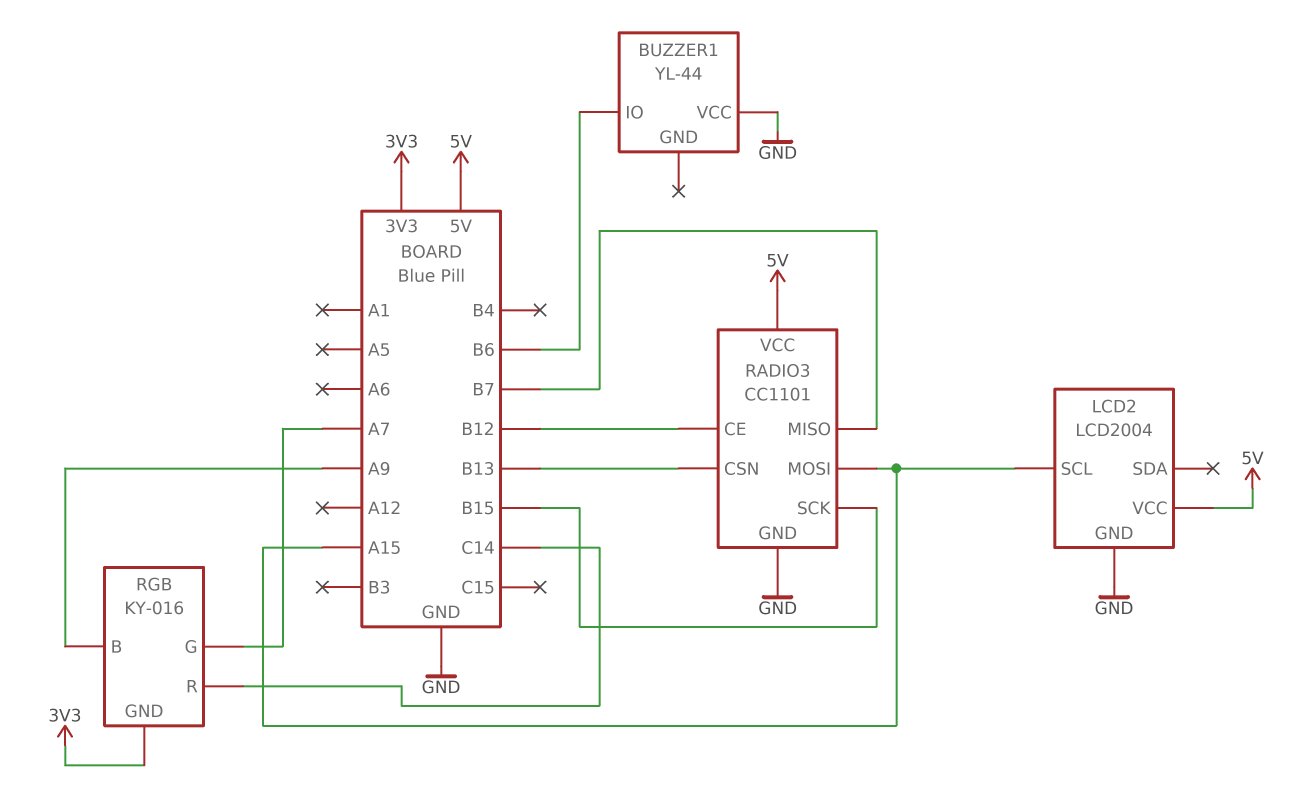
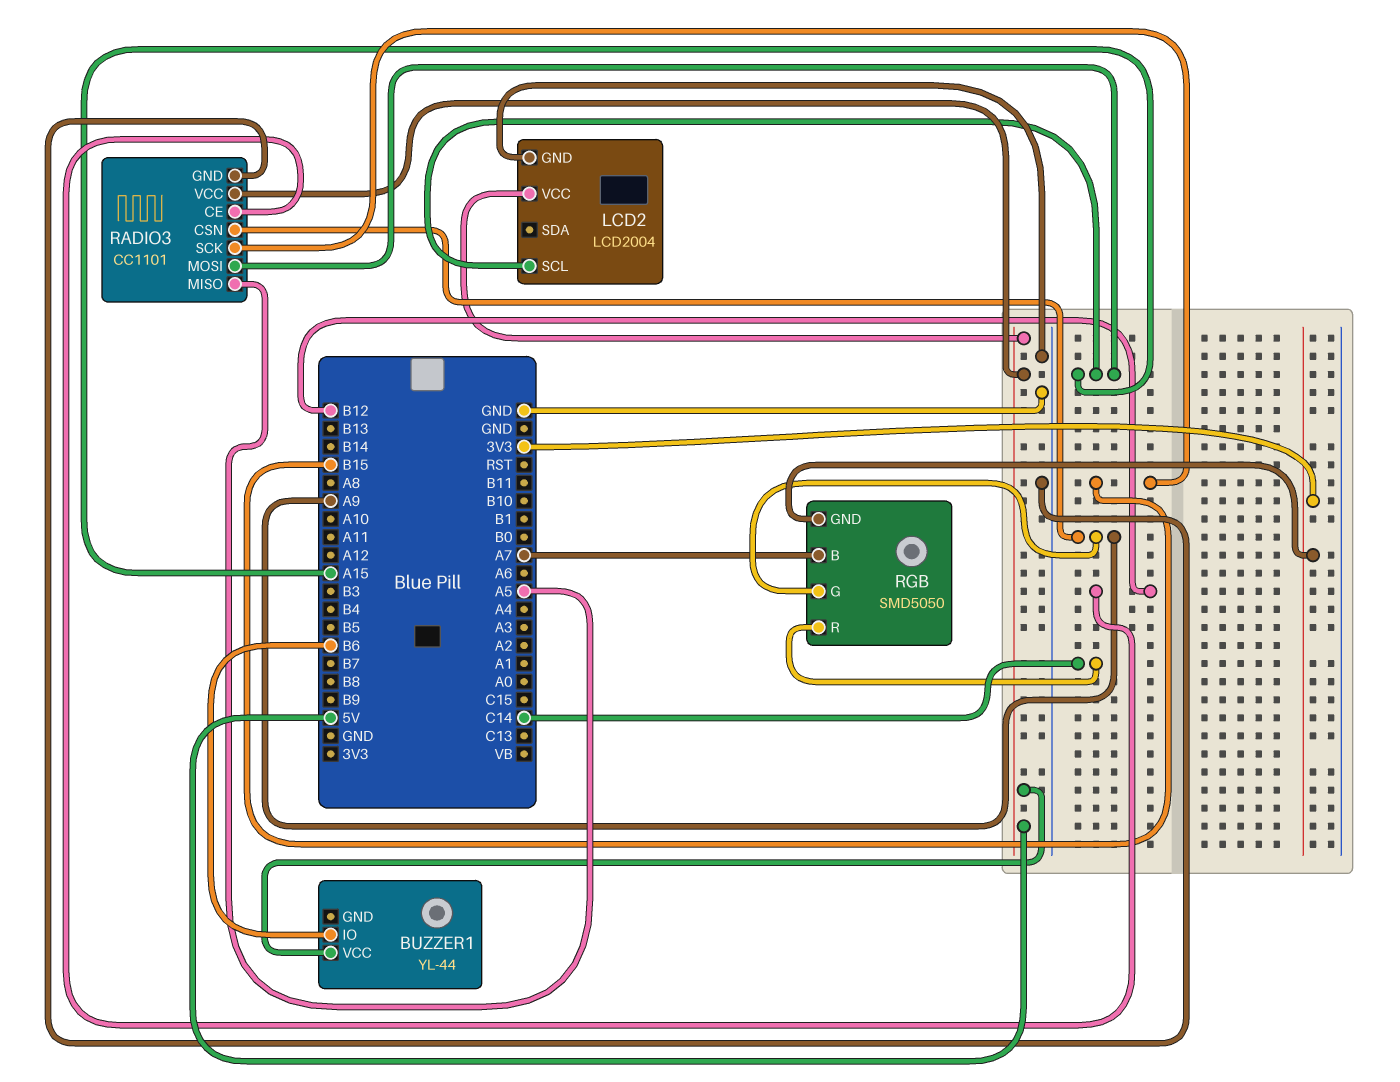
BUZZER1 pin VCC: GND -> 5V
RADIO3 pin CSN: B13 -> A9
RADIO3 pin MISO: B7 -> A5
RGB: KY-016 -> SMD5050
RGB pin B: A9 -> A7
RGB pin G: A7 -> A9

